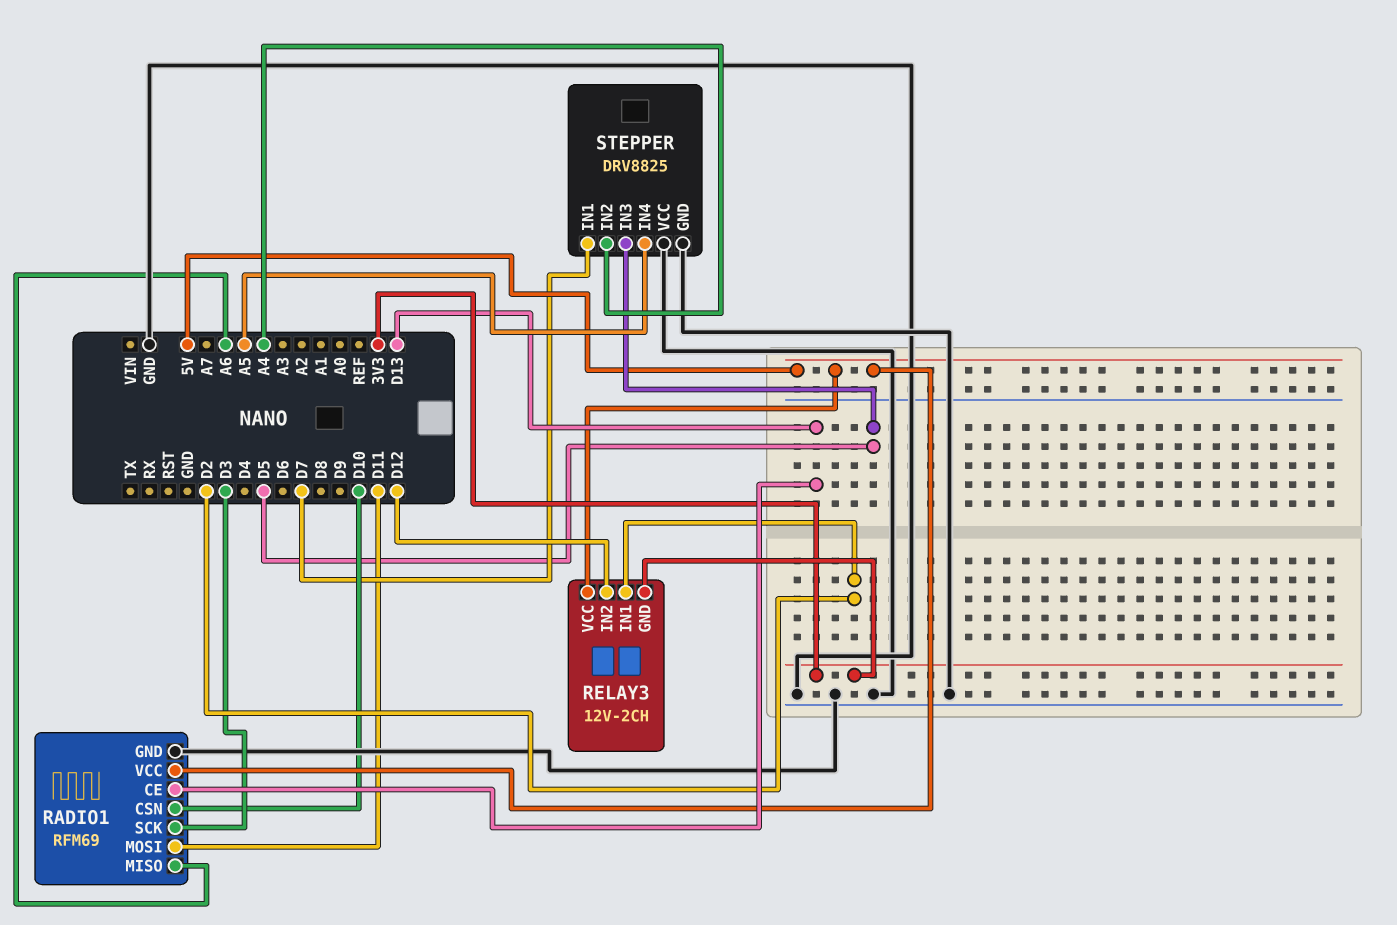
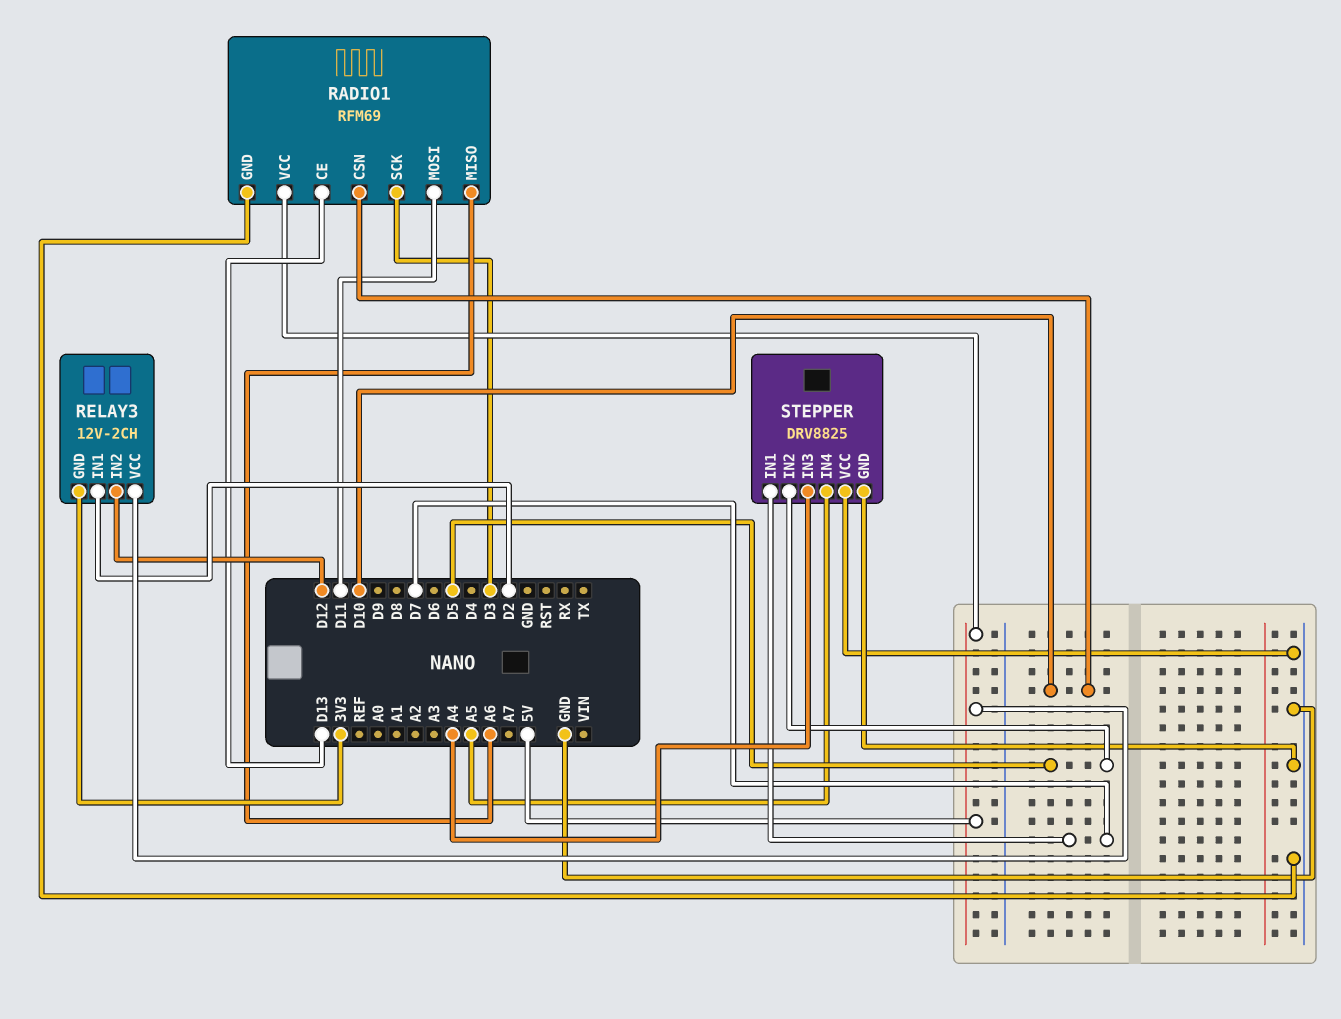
STEPPER pin IN2: A4 -> D5
STEPPER pin IN3: D5 -> A4

